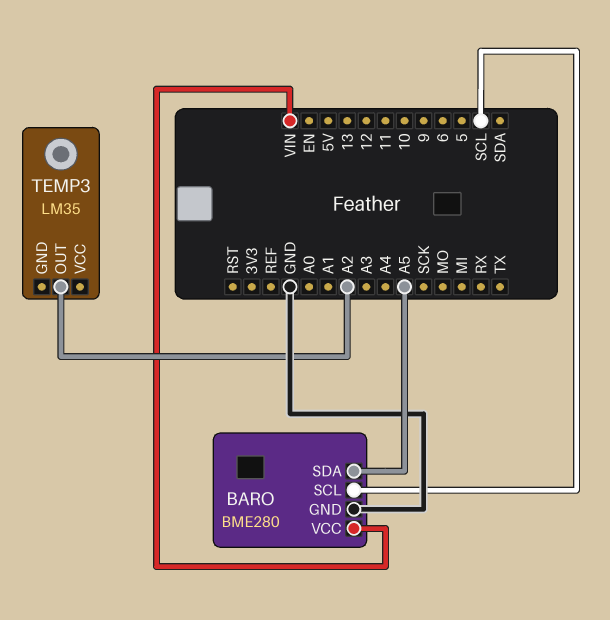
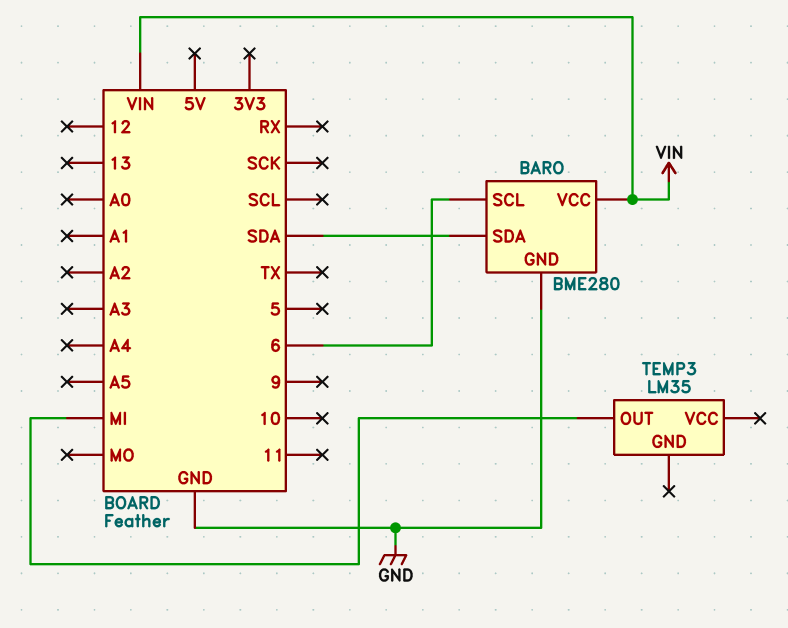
BARO pin SCL: SCL -> 6
BARO pin SDA: A5 -> SDA
TEMP3 pin OUT: A2 -> MI

